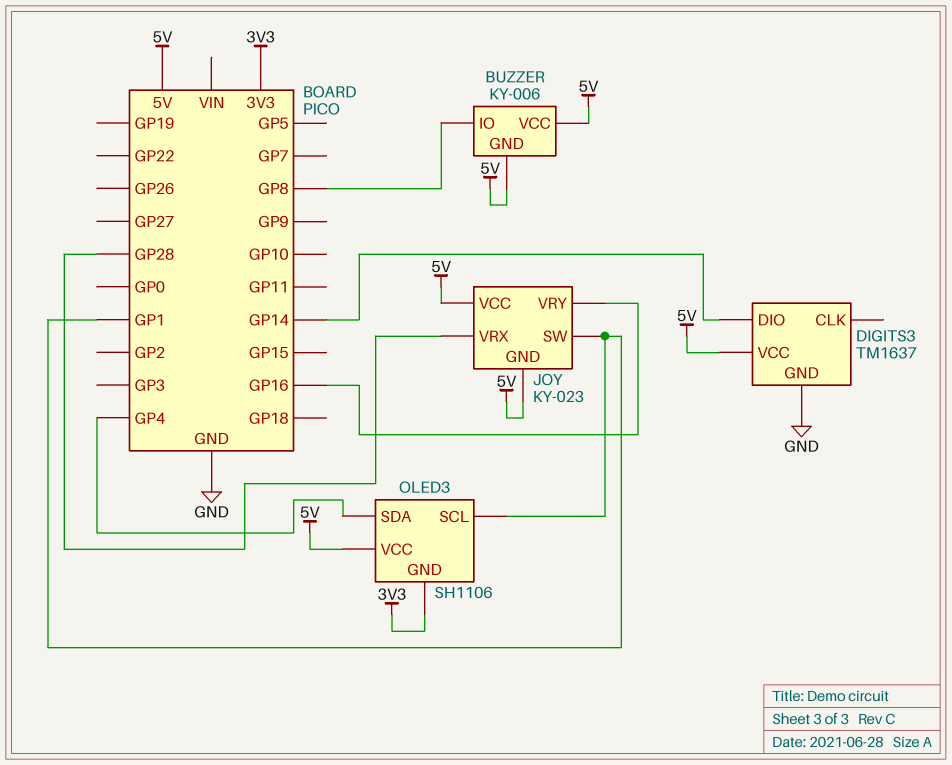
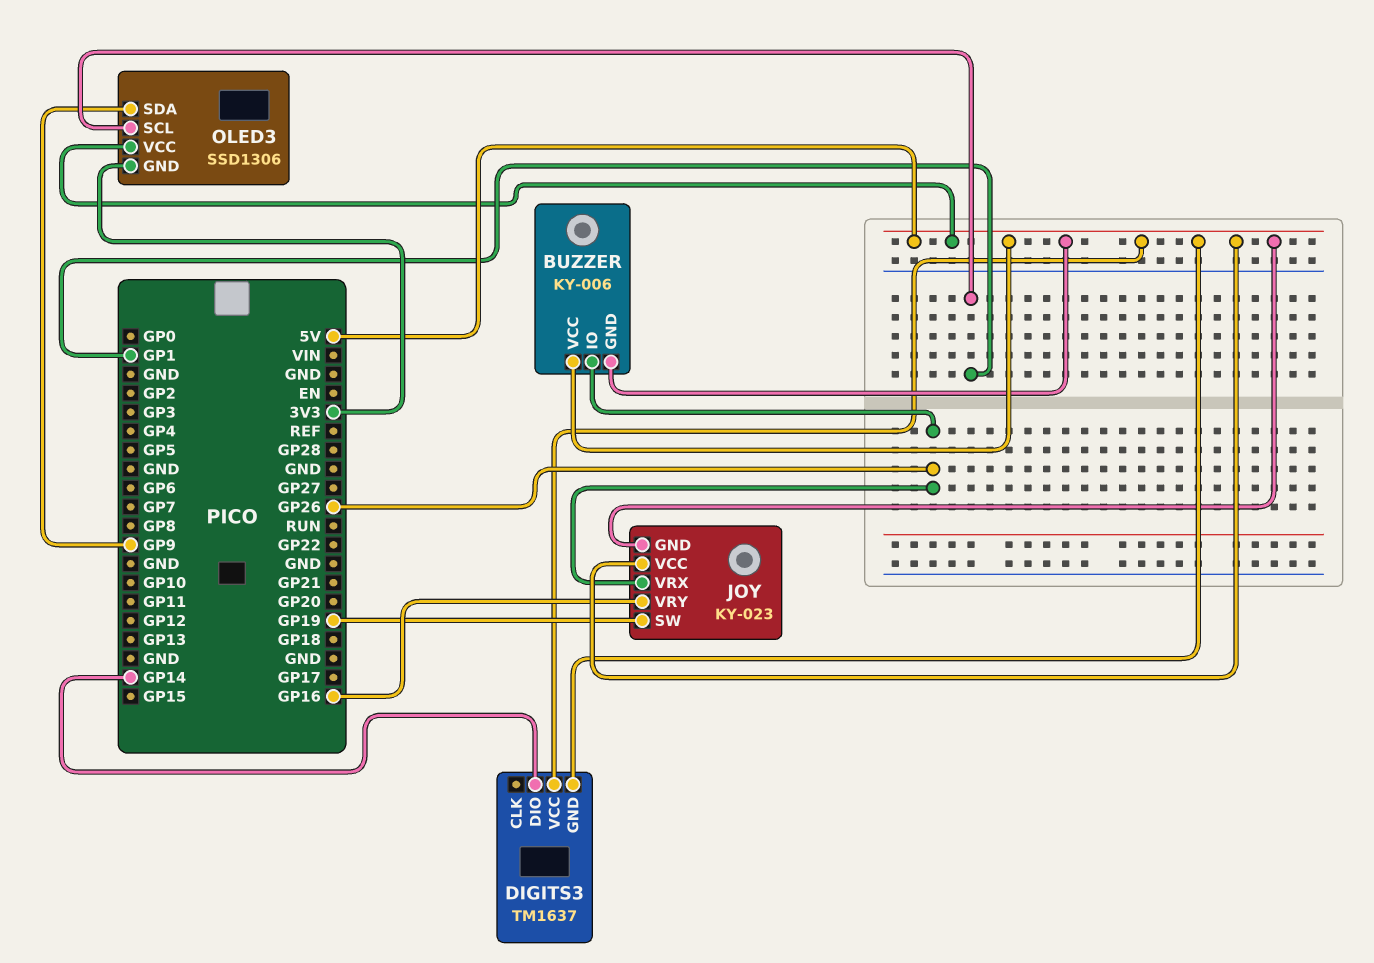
BUZZER pin IO: GP8 -> GP26
DIGITS3 pin GND: GND -> 5V
JOY pin SW: GP1 -> GP19
JOY pin VRX: GP28 -> GP26
OLED3: SH1106 -> SSD1306
OLED3 pin SDA: GP4 -> GP9

